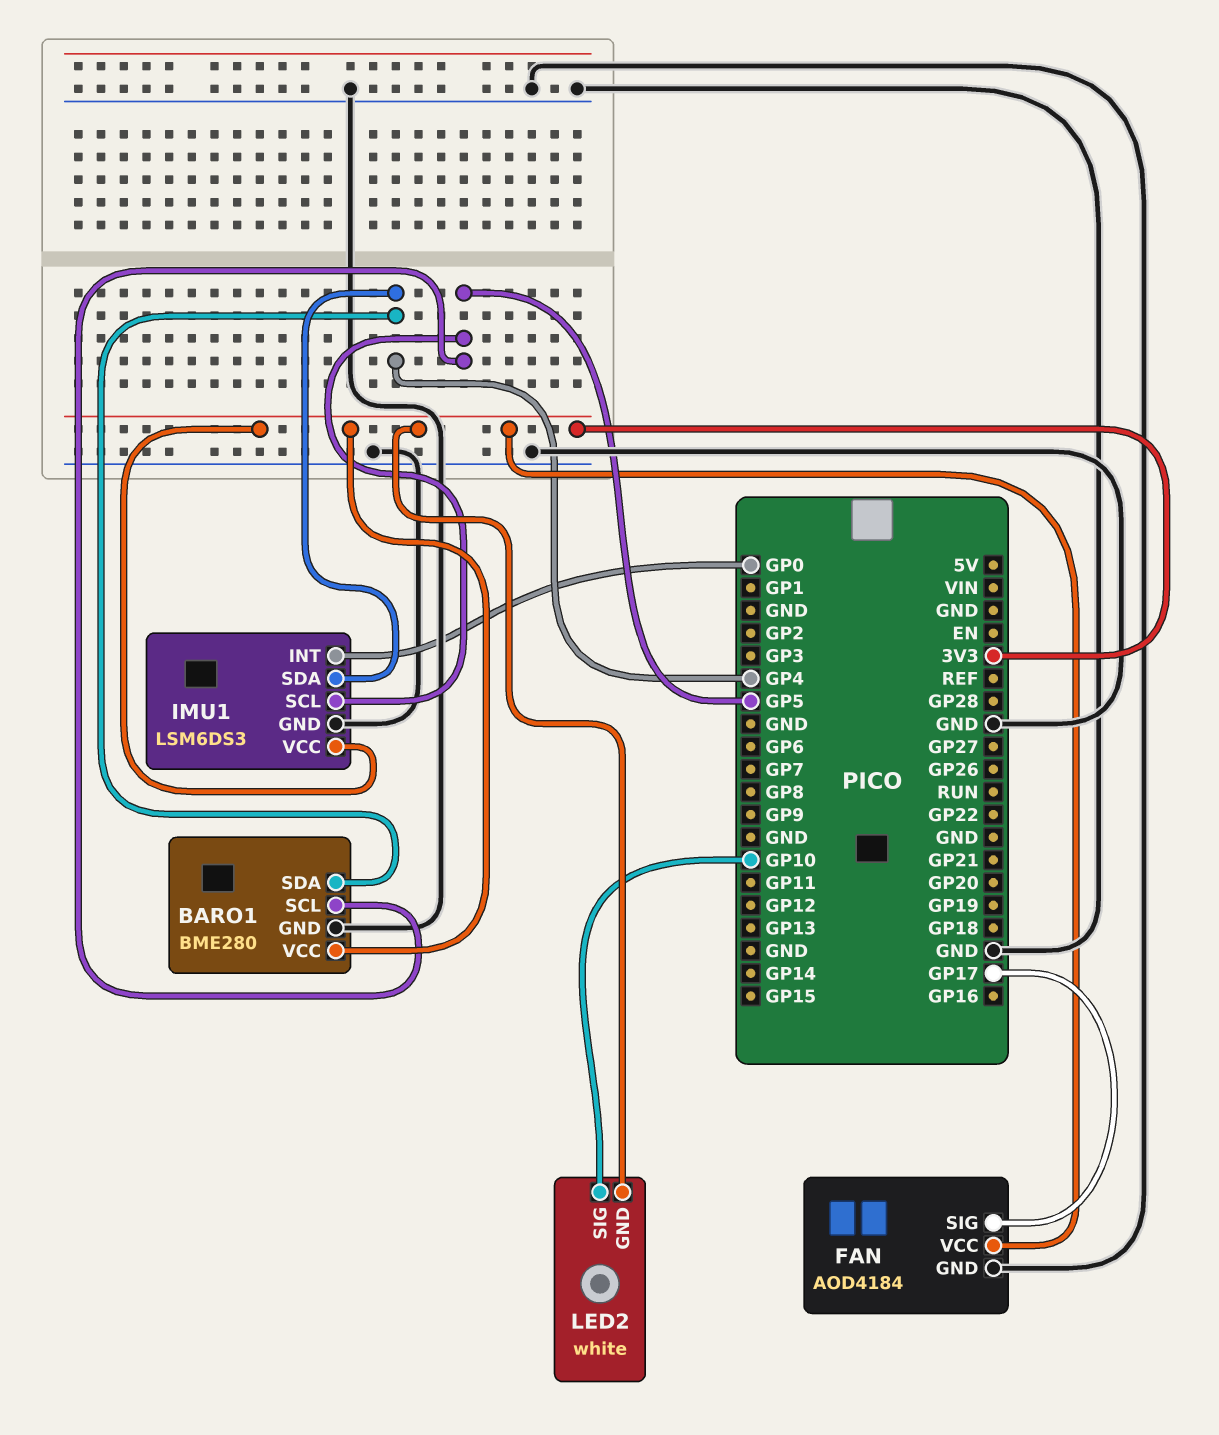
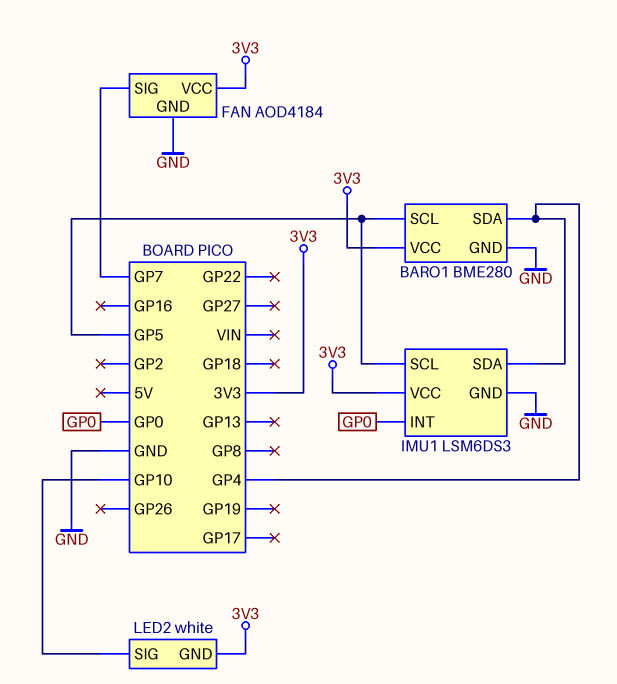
FAN pin SIG: GP17 -> GP7

